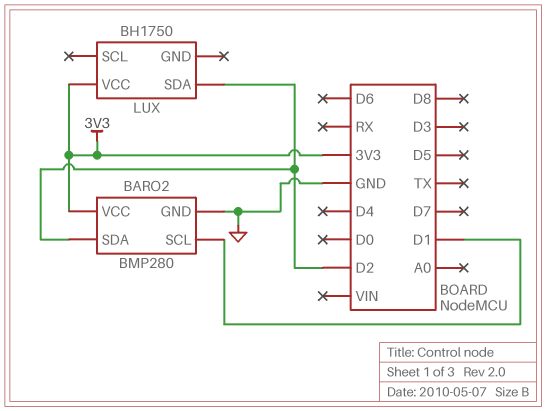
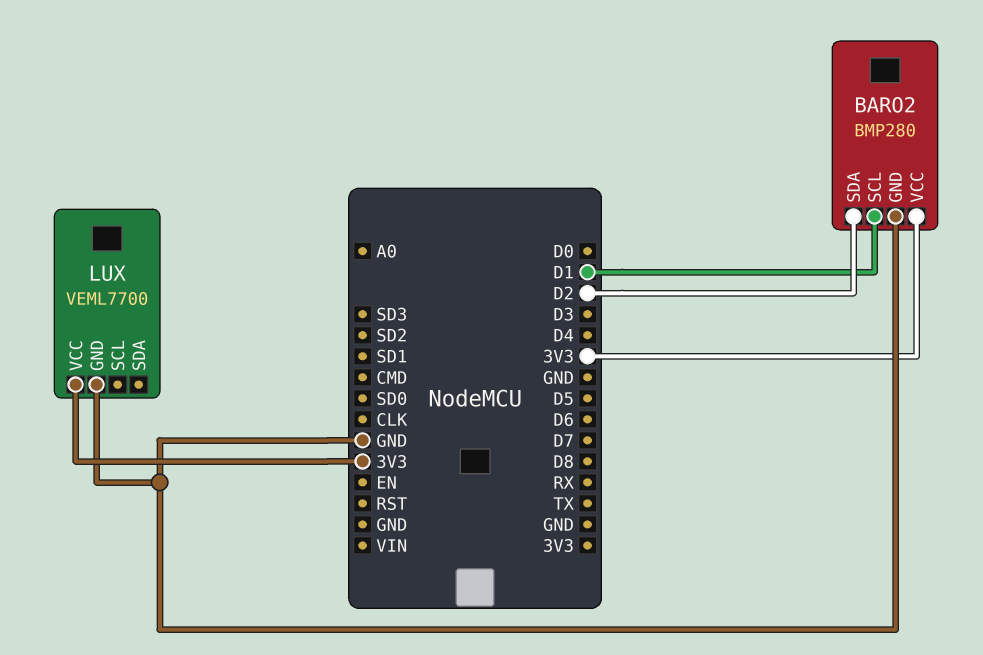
LUX: BH1750 -> VEML7700
LUX pin GND: none -> GND
LUX pin SDA: D2 -> none

